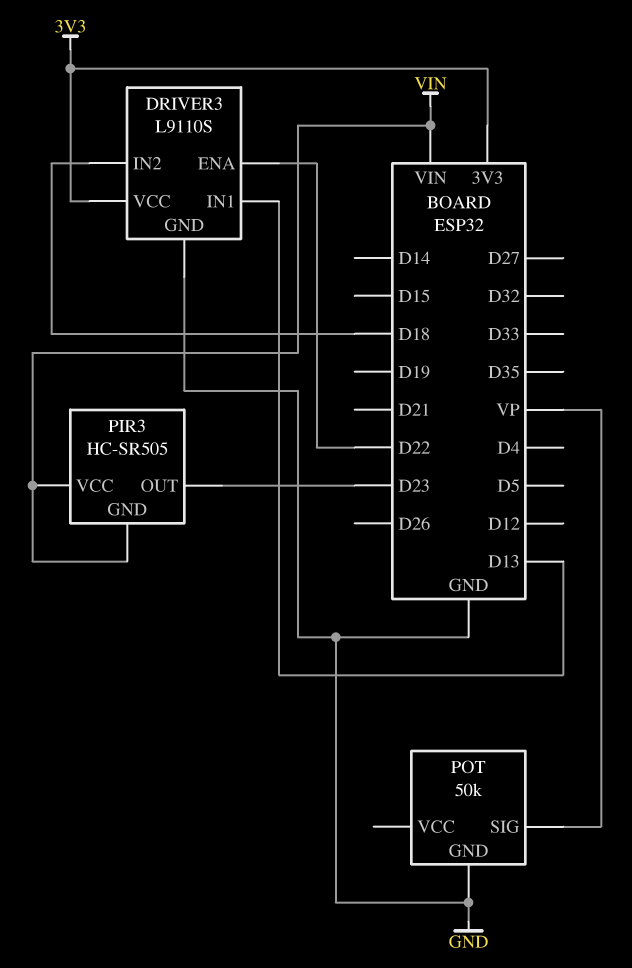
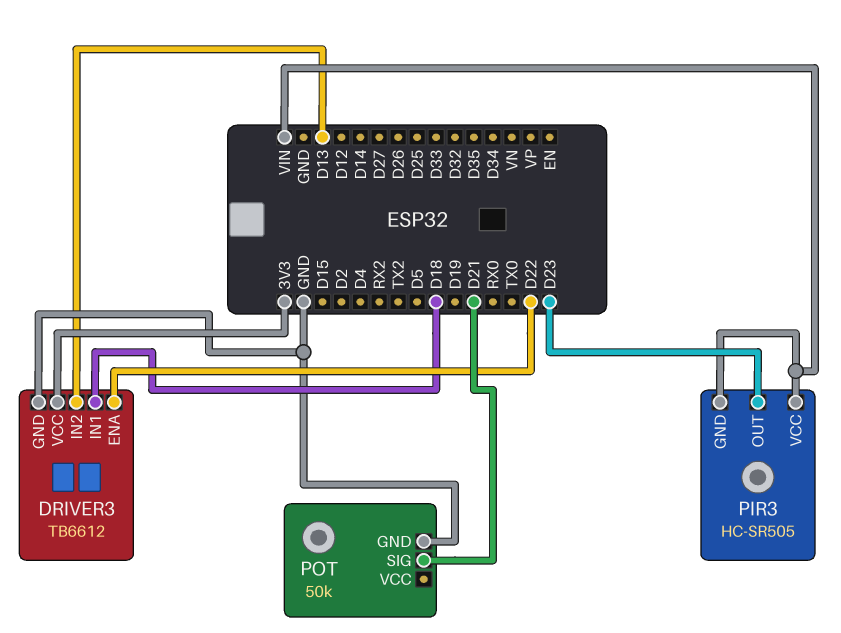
DRIVER3: L9110S -> TB6612
DRIVER3 pin IN1: D13 -> D18
DRIVER3 pin IN2: D18 -> D13
POT pin SIG: VP -> D21

